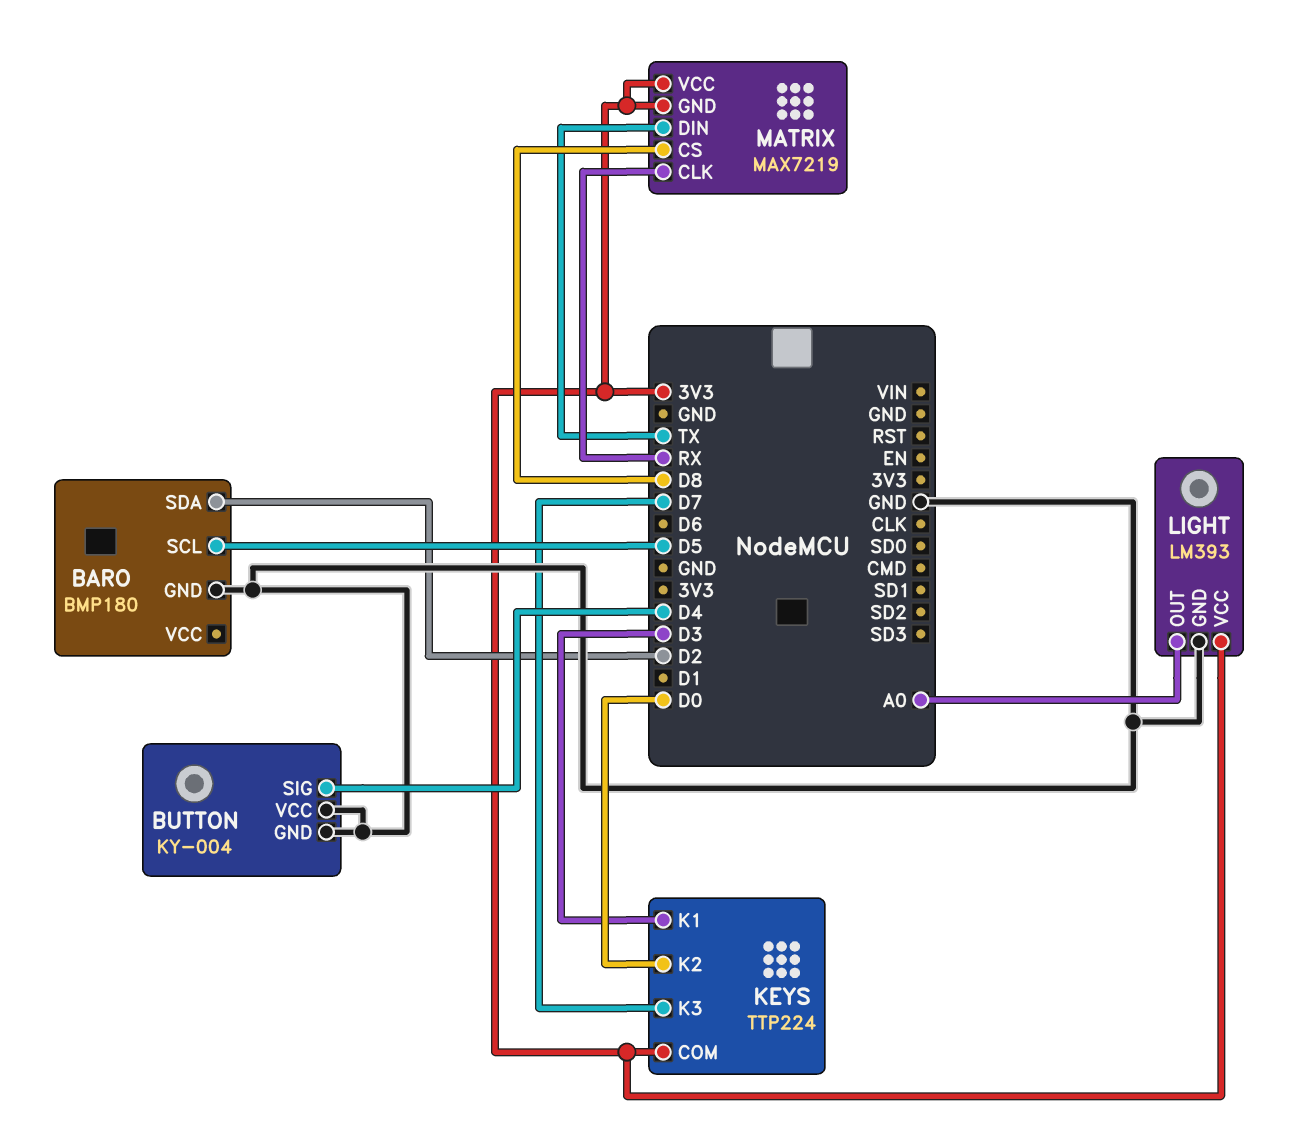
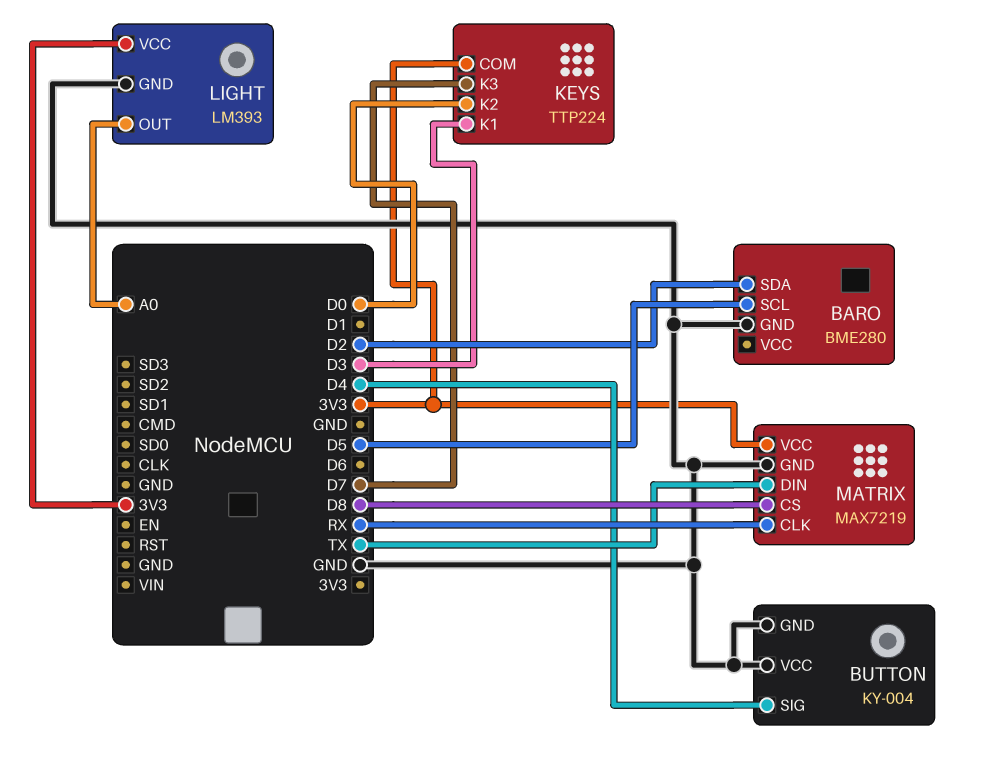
BARO: BMP180 -> BME280
MATRIX pin GND: 3V3 -> GND

